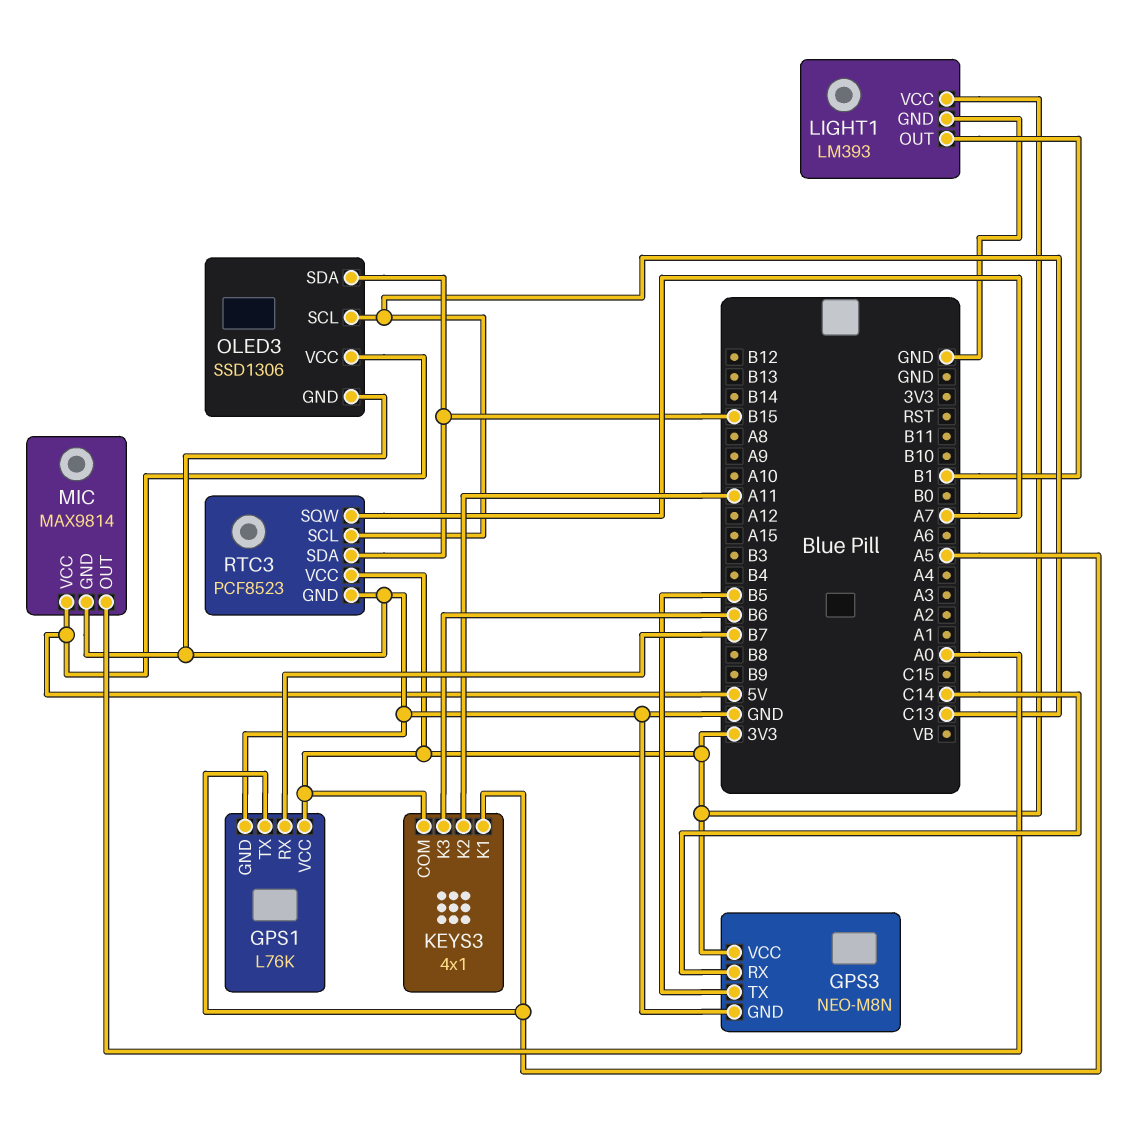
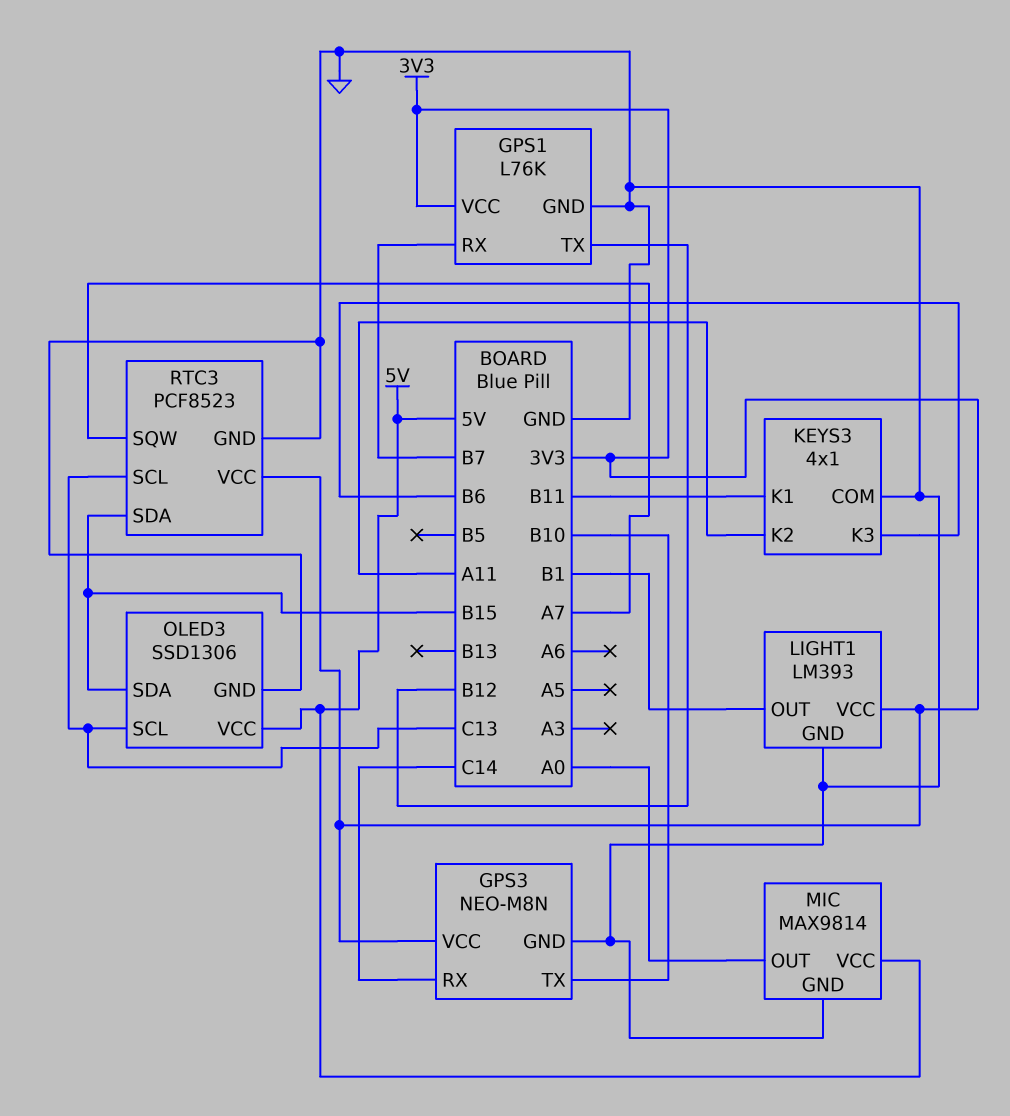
GPS1 pin TX: A5 -> B12
GPS3 pin TX: B5 -> B10
KEYS3 pin COM: 3V3 -> GND
KEYS3 pin K1: A5 -> B11

